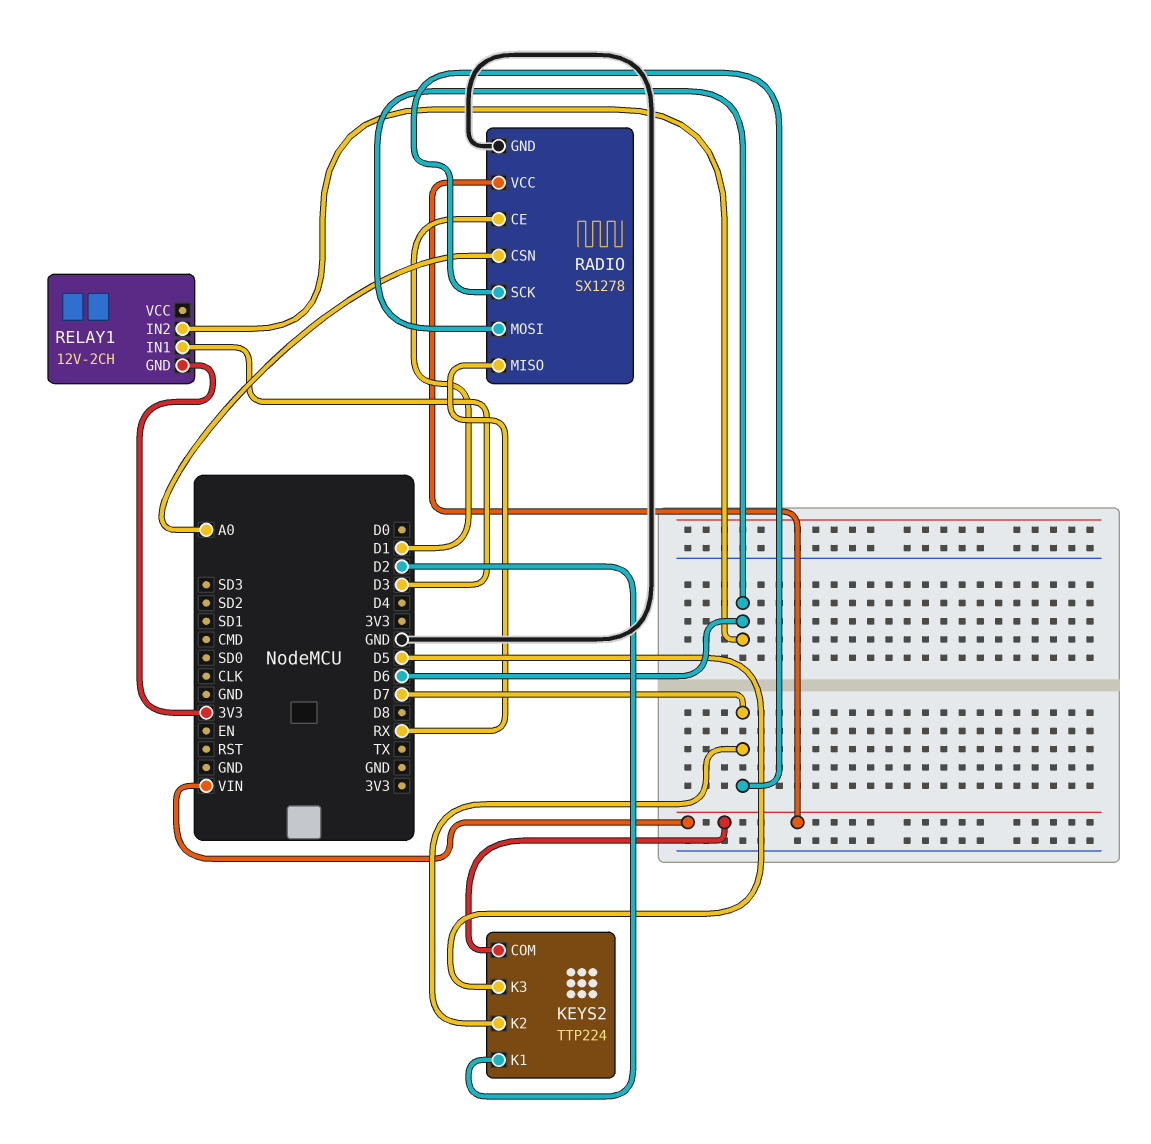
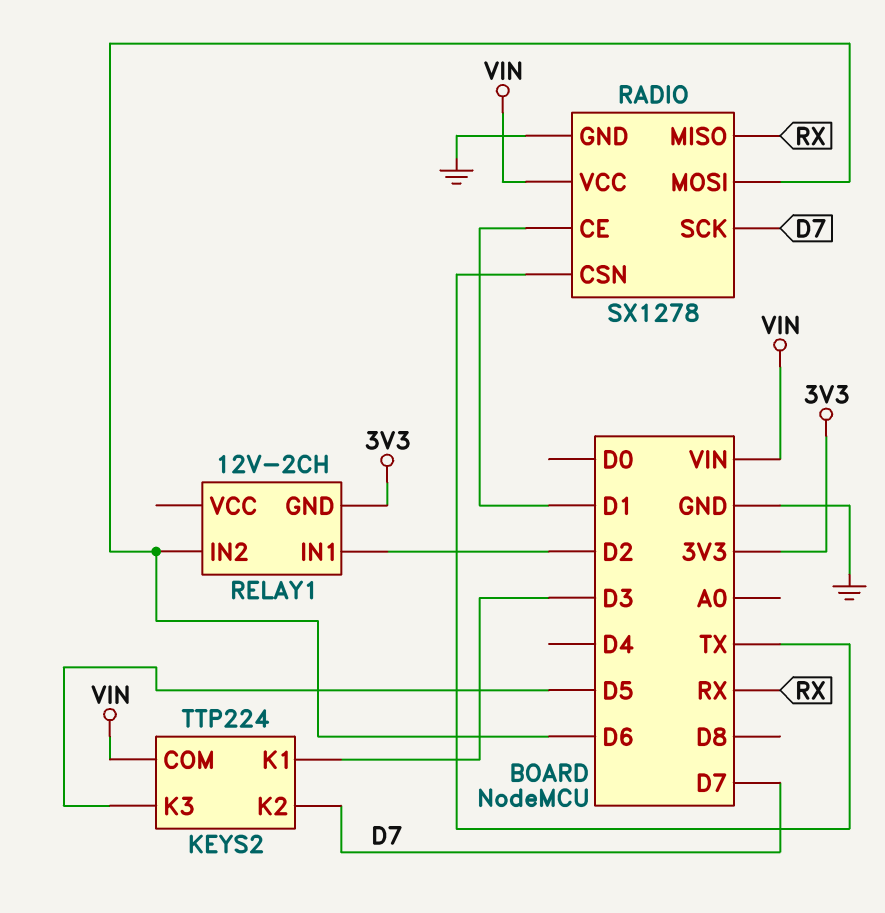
KEYS2 pin K1: D2 -> D3
RADIO pin CSN: A0 -> TX
RELAY1 pin IN1: D3 -> D2

